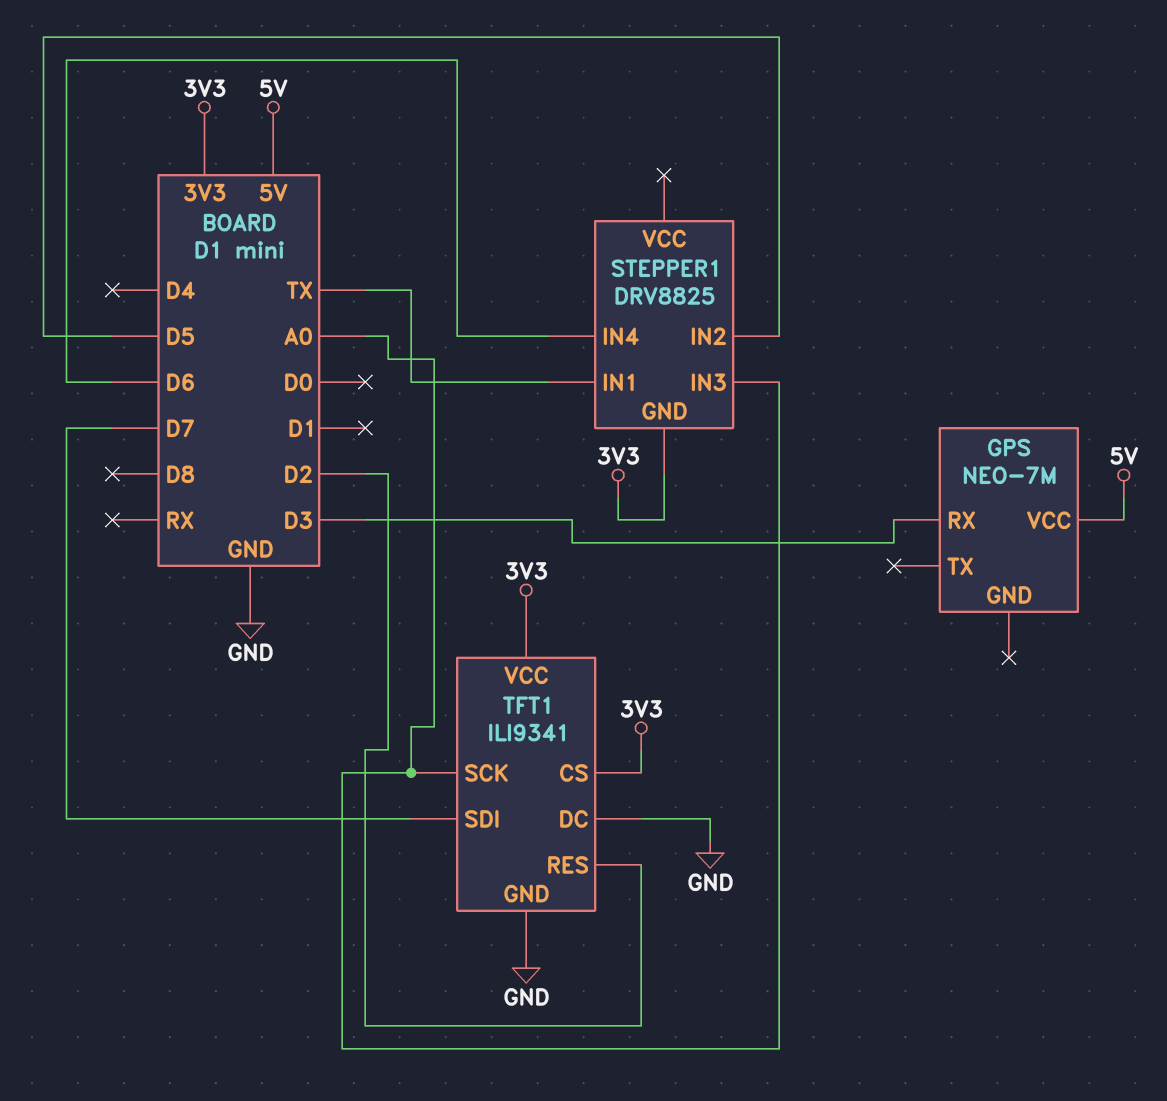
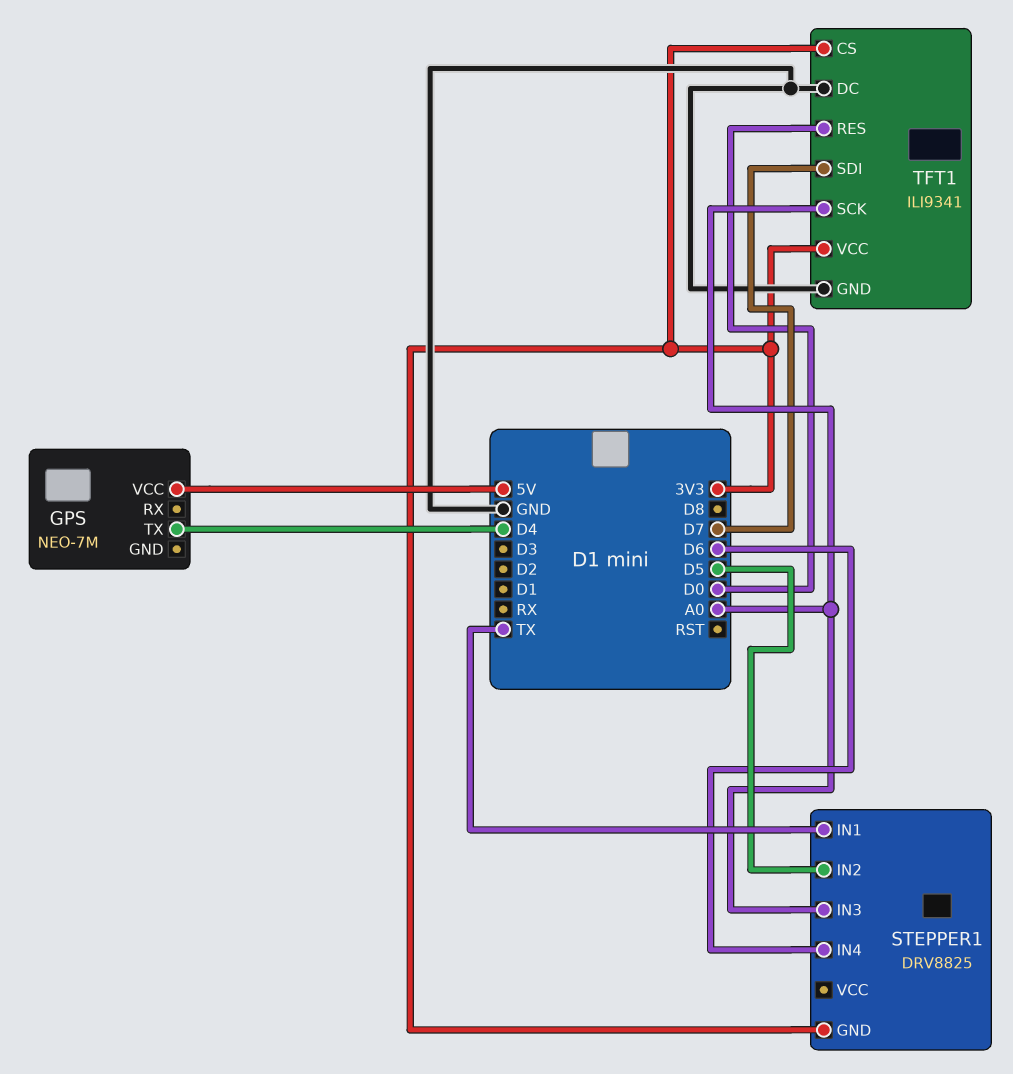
GPS pin RX: D3 -> none
GPS pin TX: none -> D4
TFT1 pin RES: D2 -> D0

